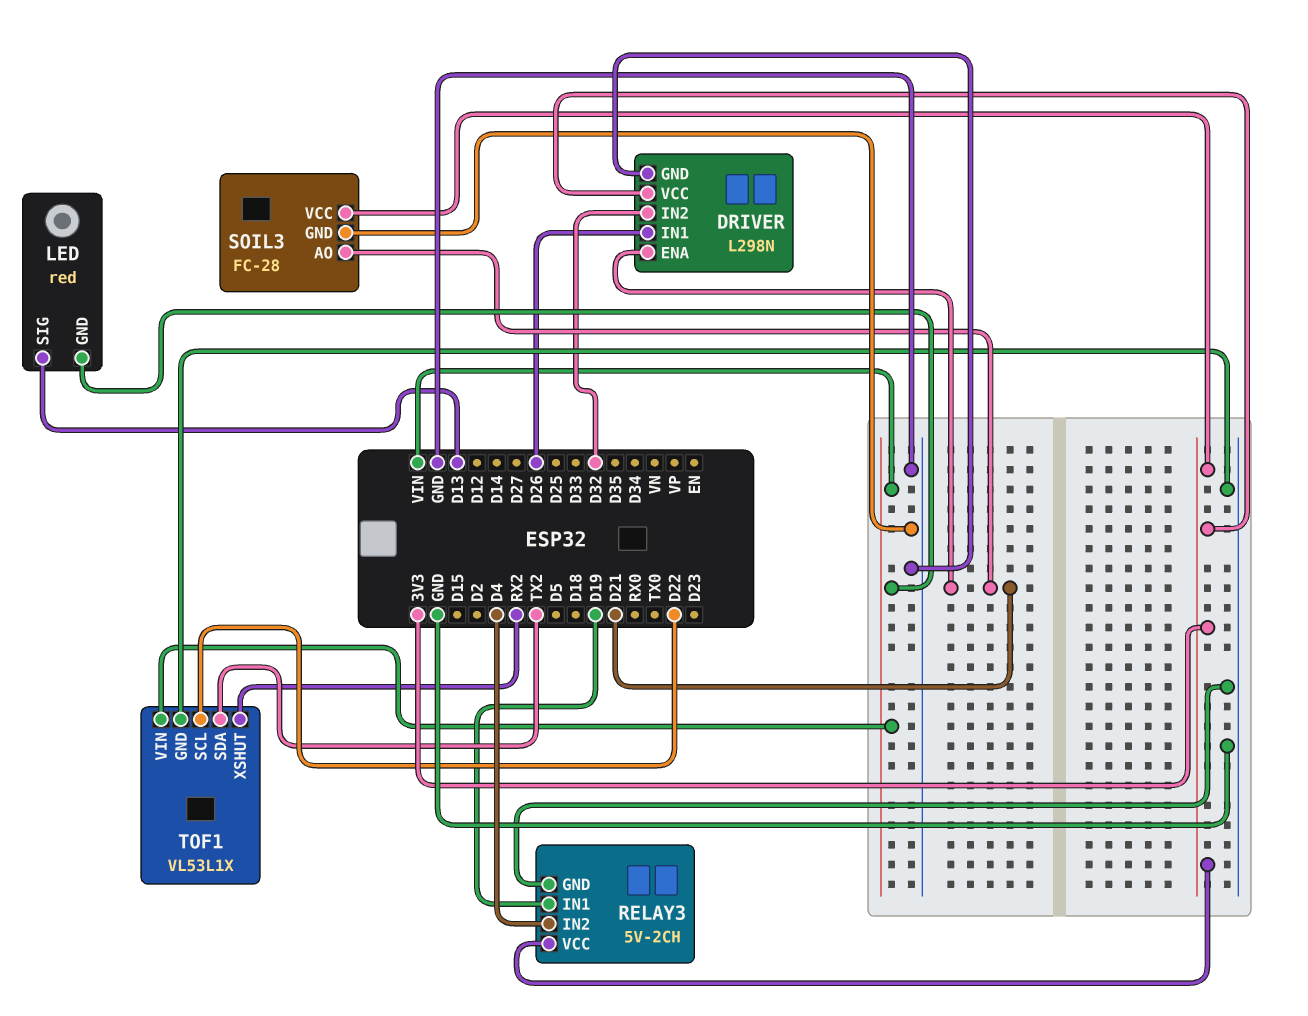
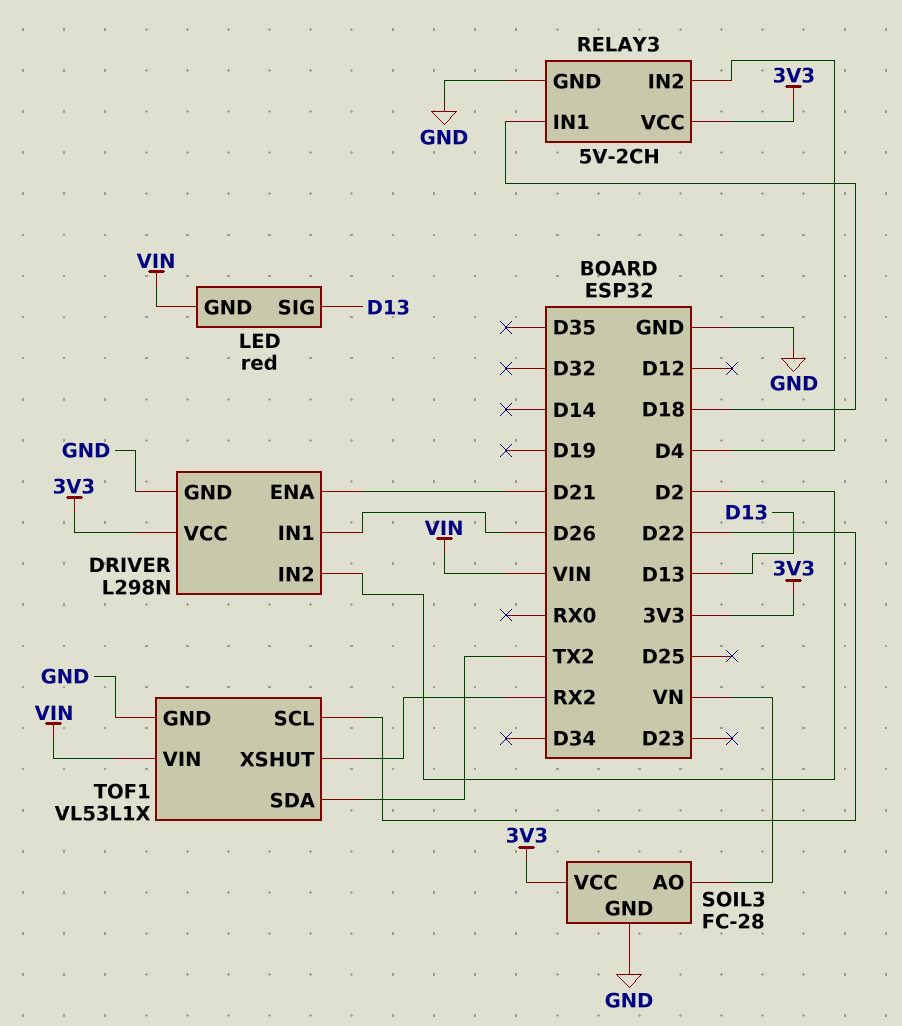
DRIVER pin IN2: D32 -> D2
RELAY3 pin IN1: D19 -> D18
SOIL3 pin AO: D21 -> VN

